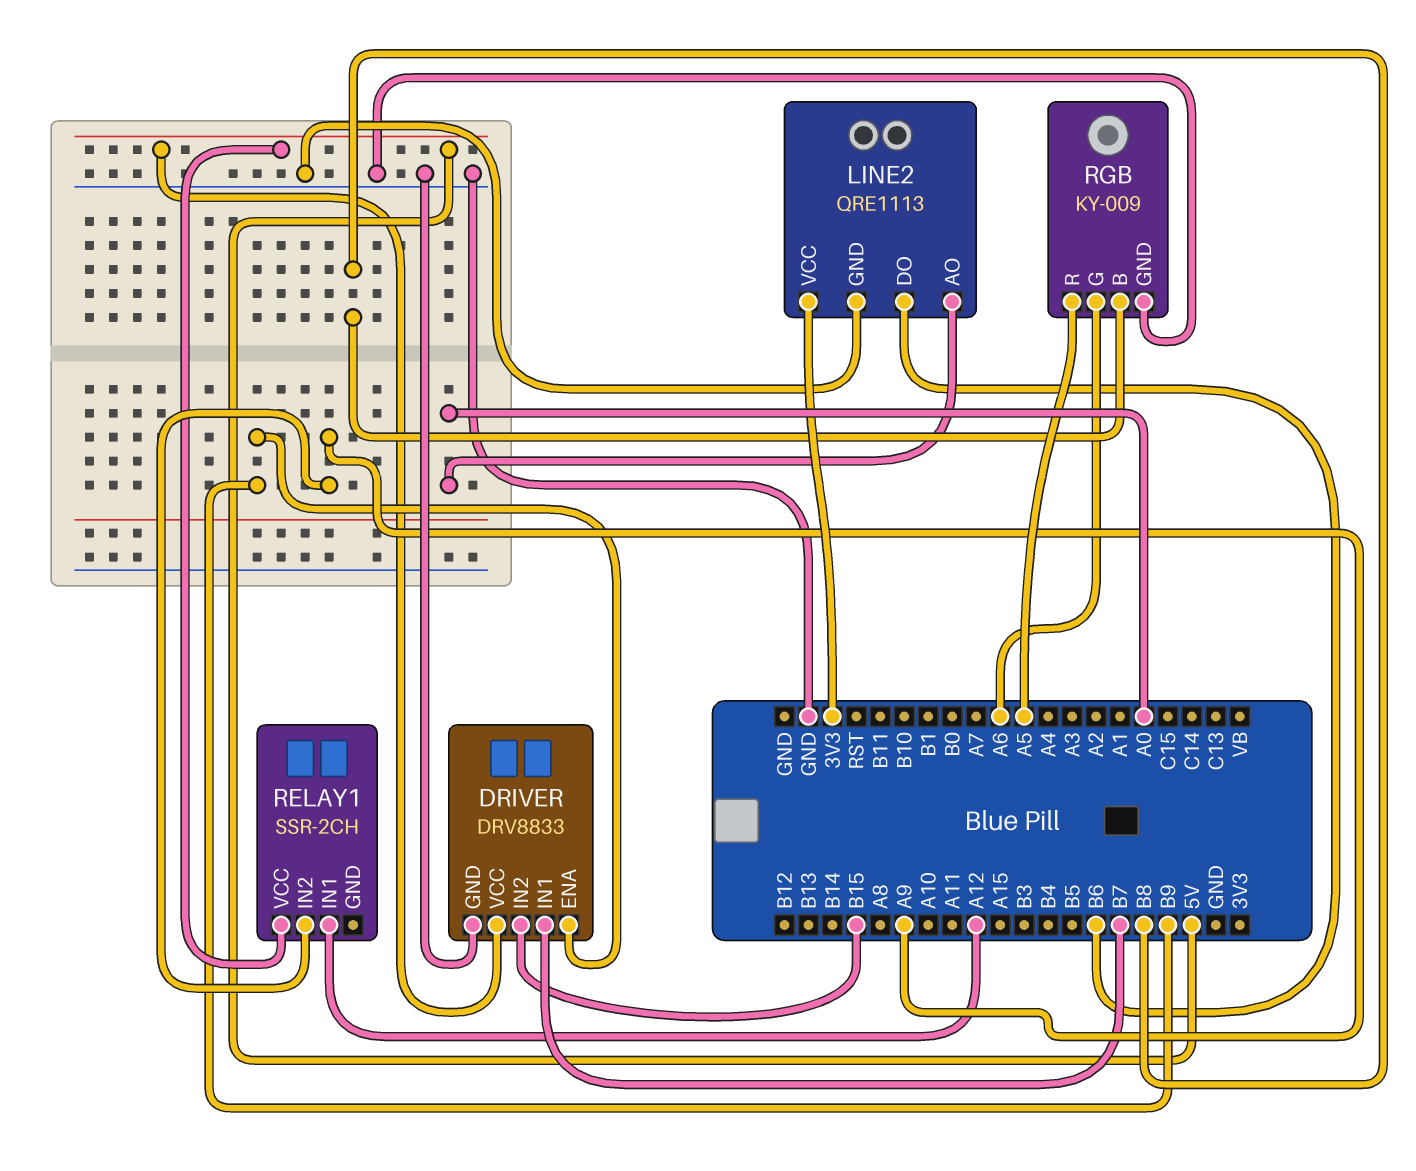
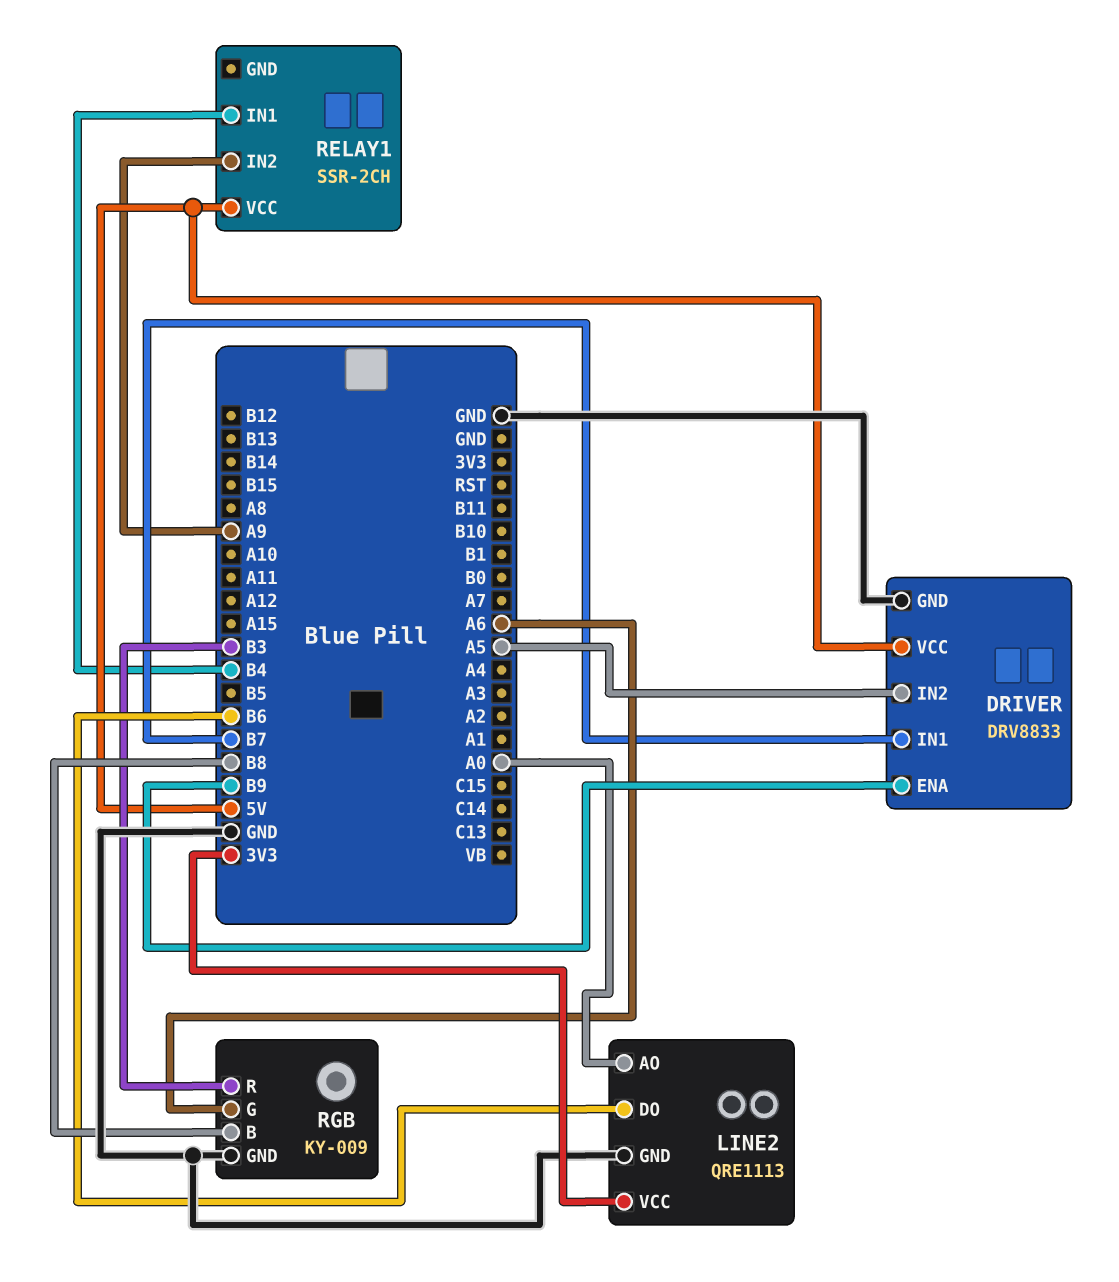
DRIVER pin IN2: B15 -> A5
RELAY1 pin IN1: A12 -> B4
RGB pin R: A5 -> B3

